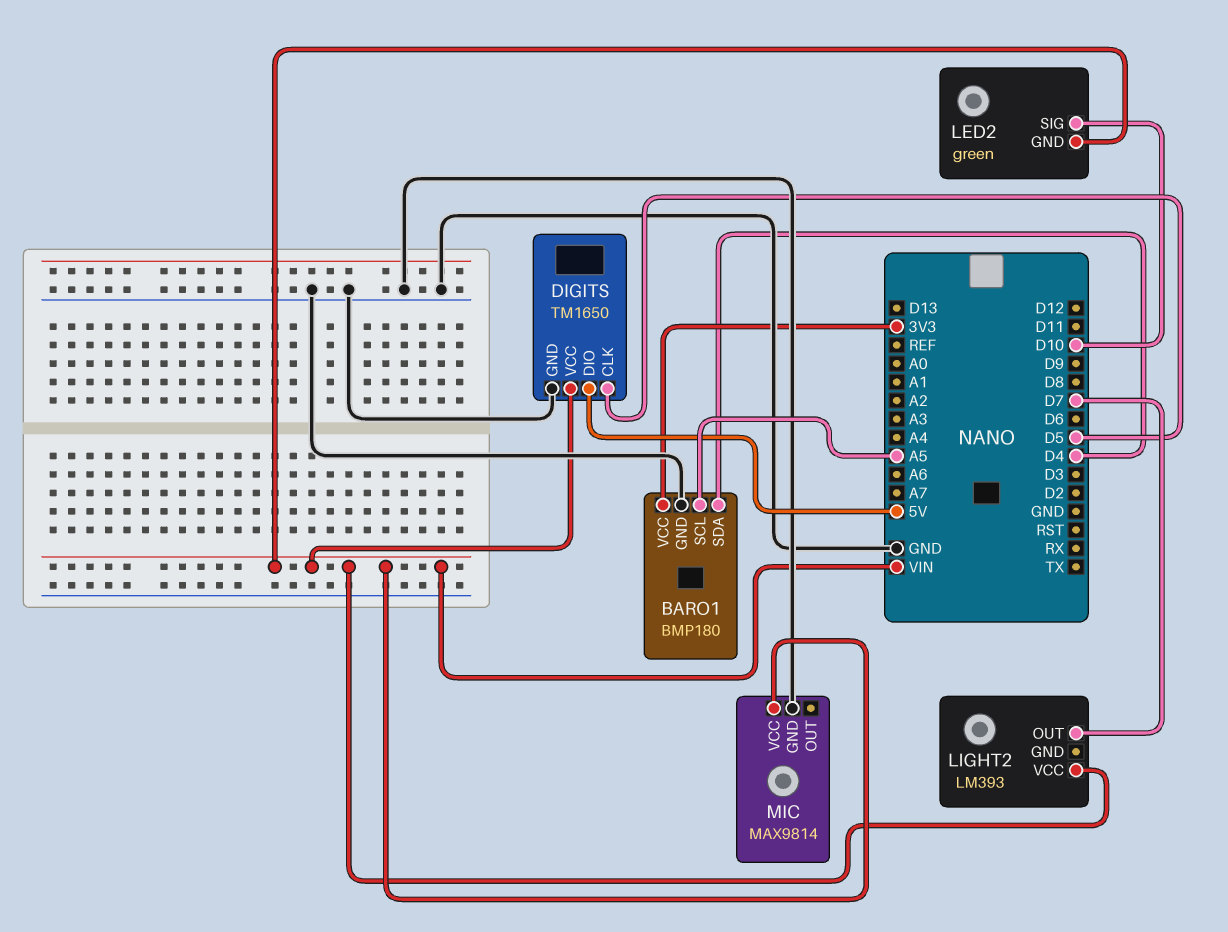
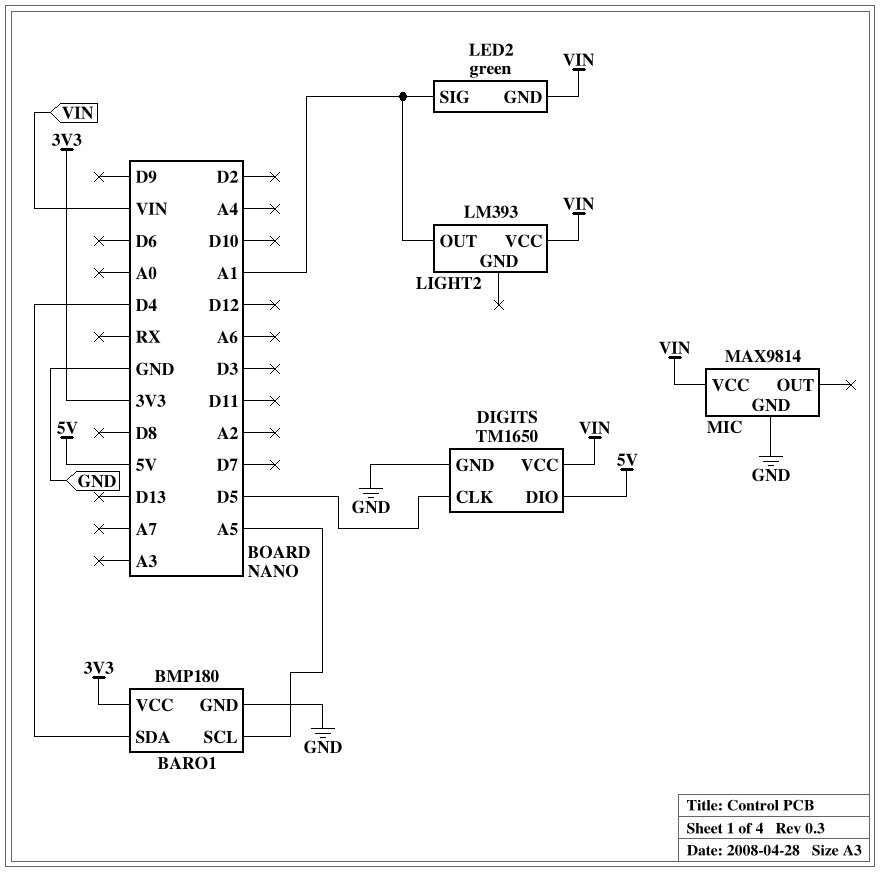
LED2 pin SIG: D10 -> A1
LIGHT2 pin OUT: D7 -> A1

